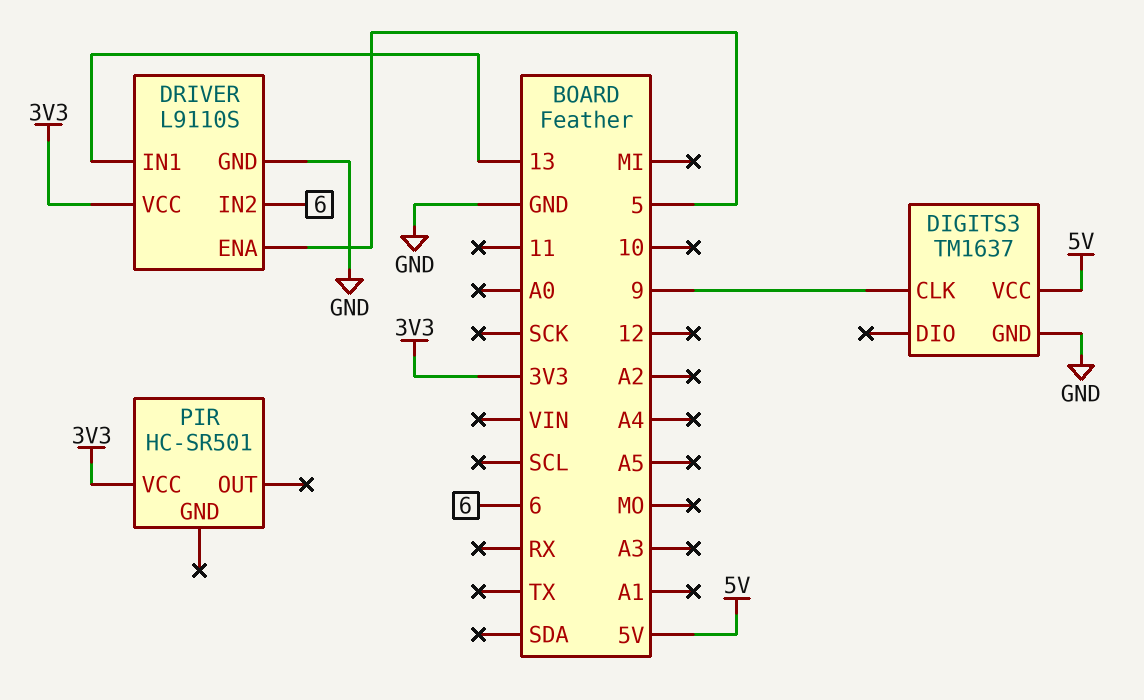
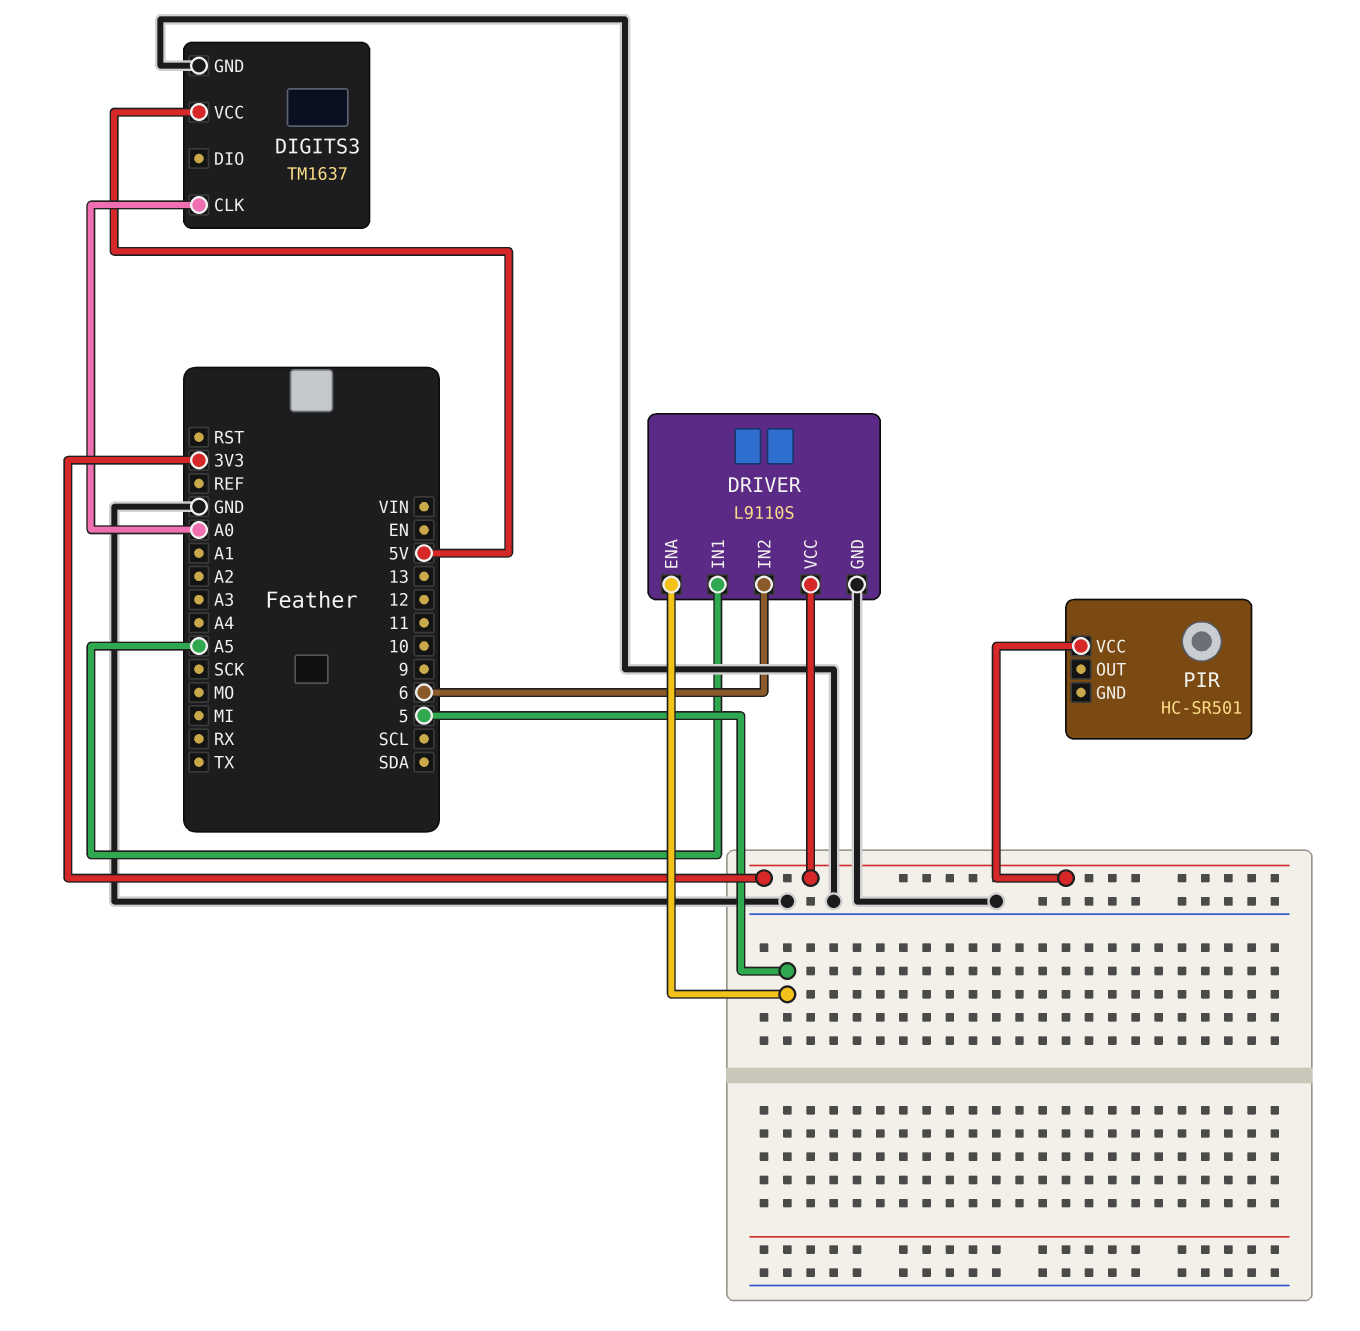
DIGITS3 pin CLK: 9 -> A0
DRIVER pin IN1: 13 -> A5

